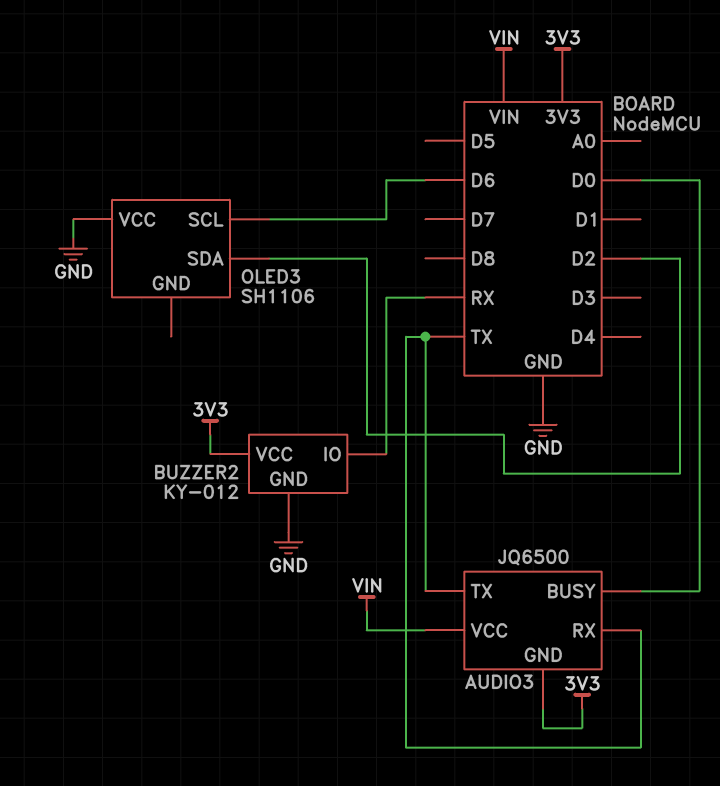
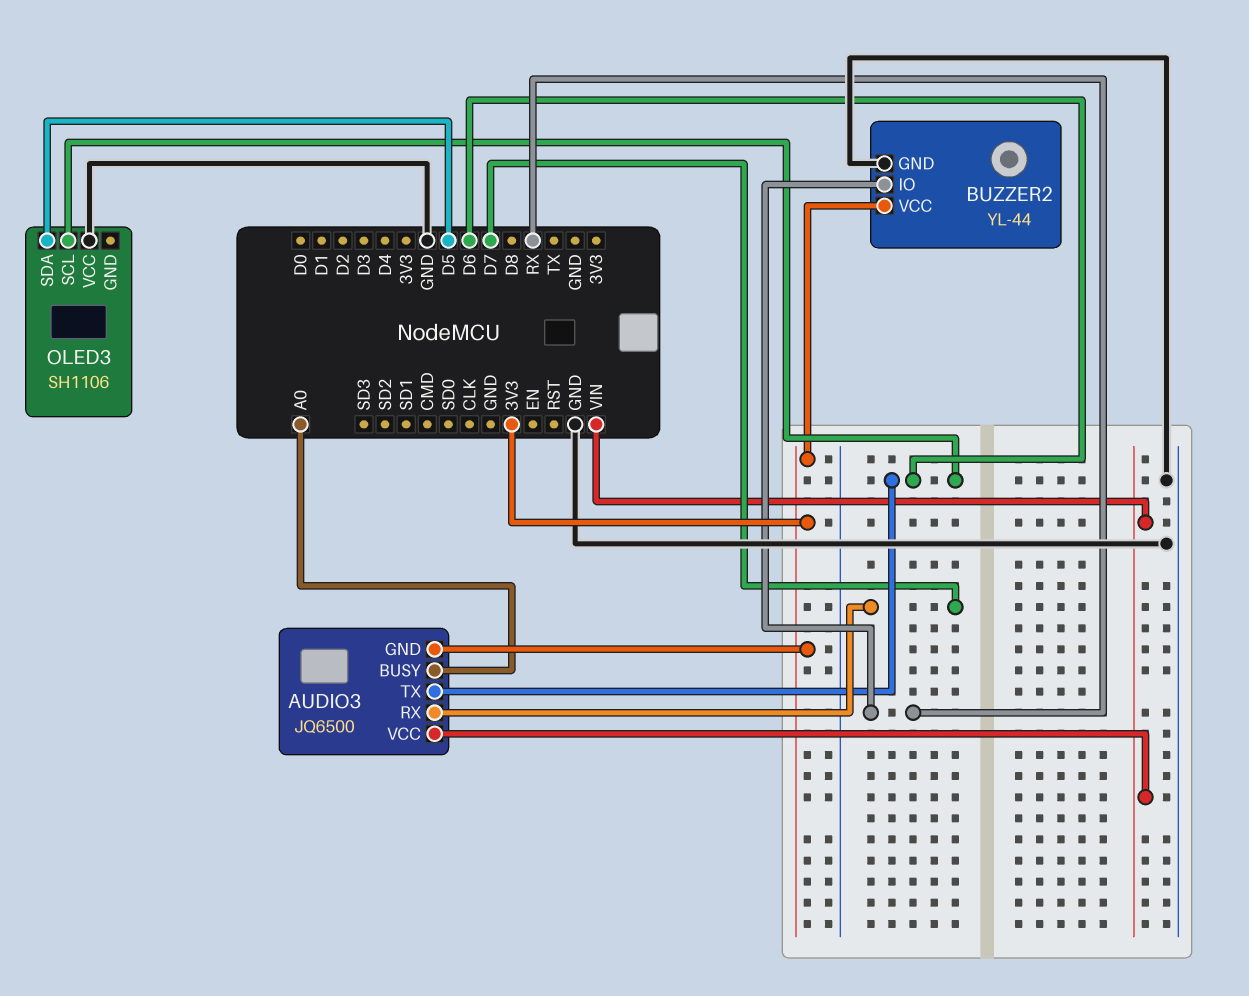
AUDIO3 pin BUSY: D0 -> A0
AUDIO3 pin RX: TX -> D7
AUDIO3 pin TX: TX -> D6
BUZZER2: KY-012 -> YL-44
OLED3 pin SDA: D2 -> D5

